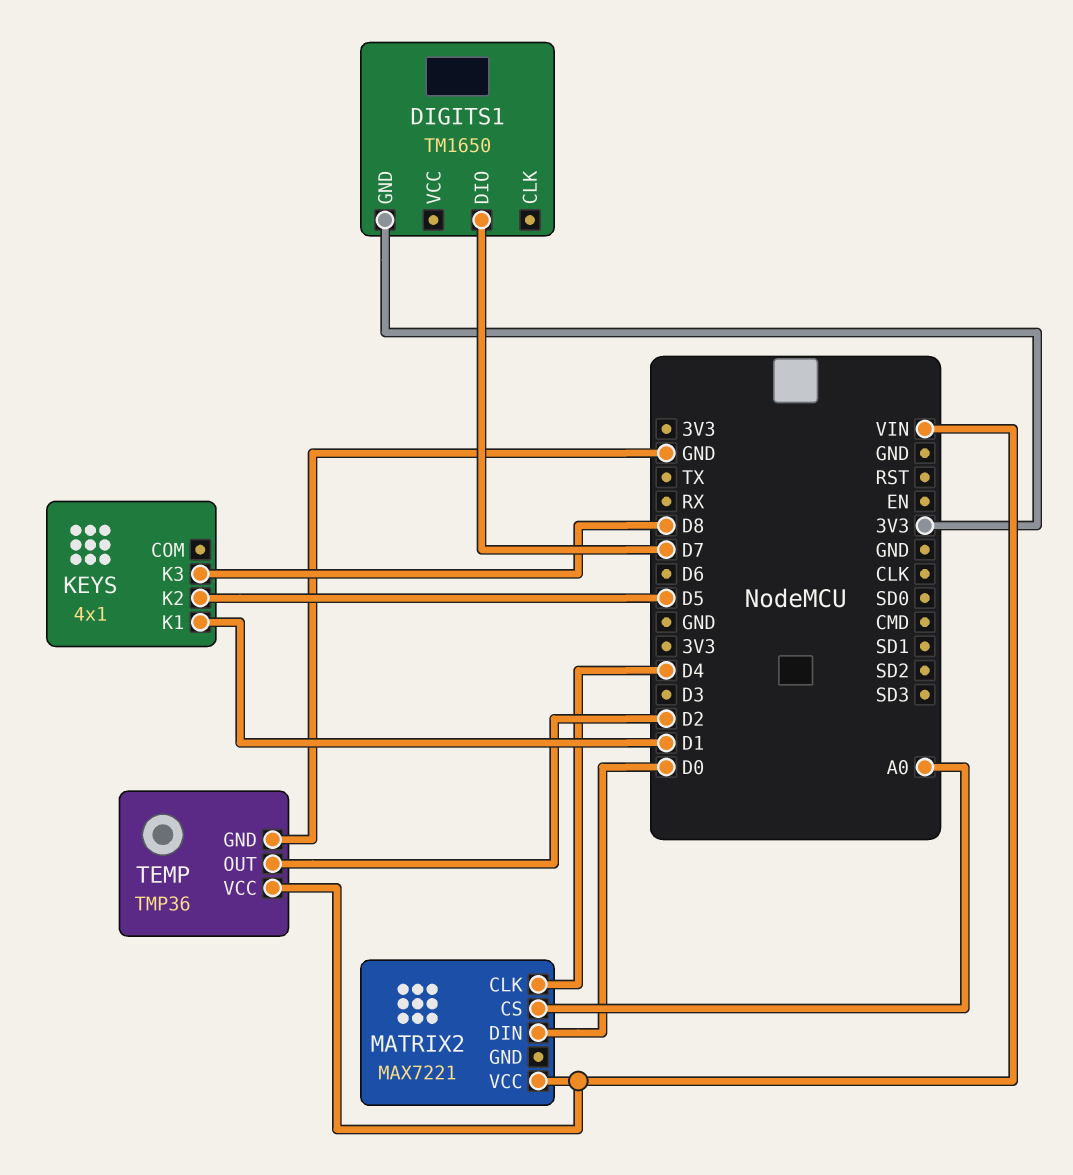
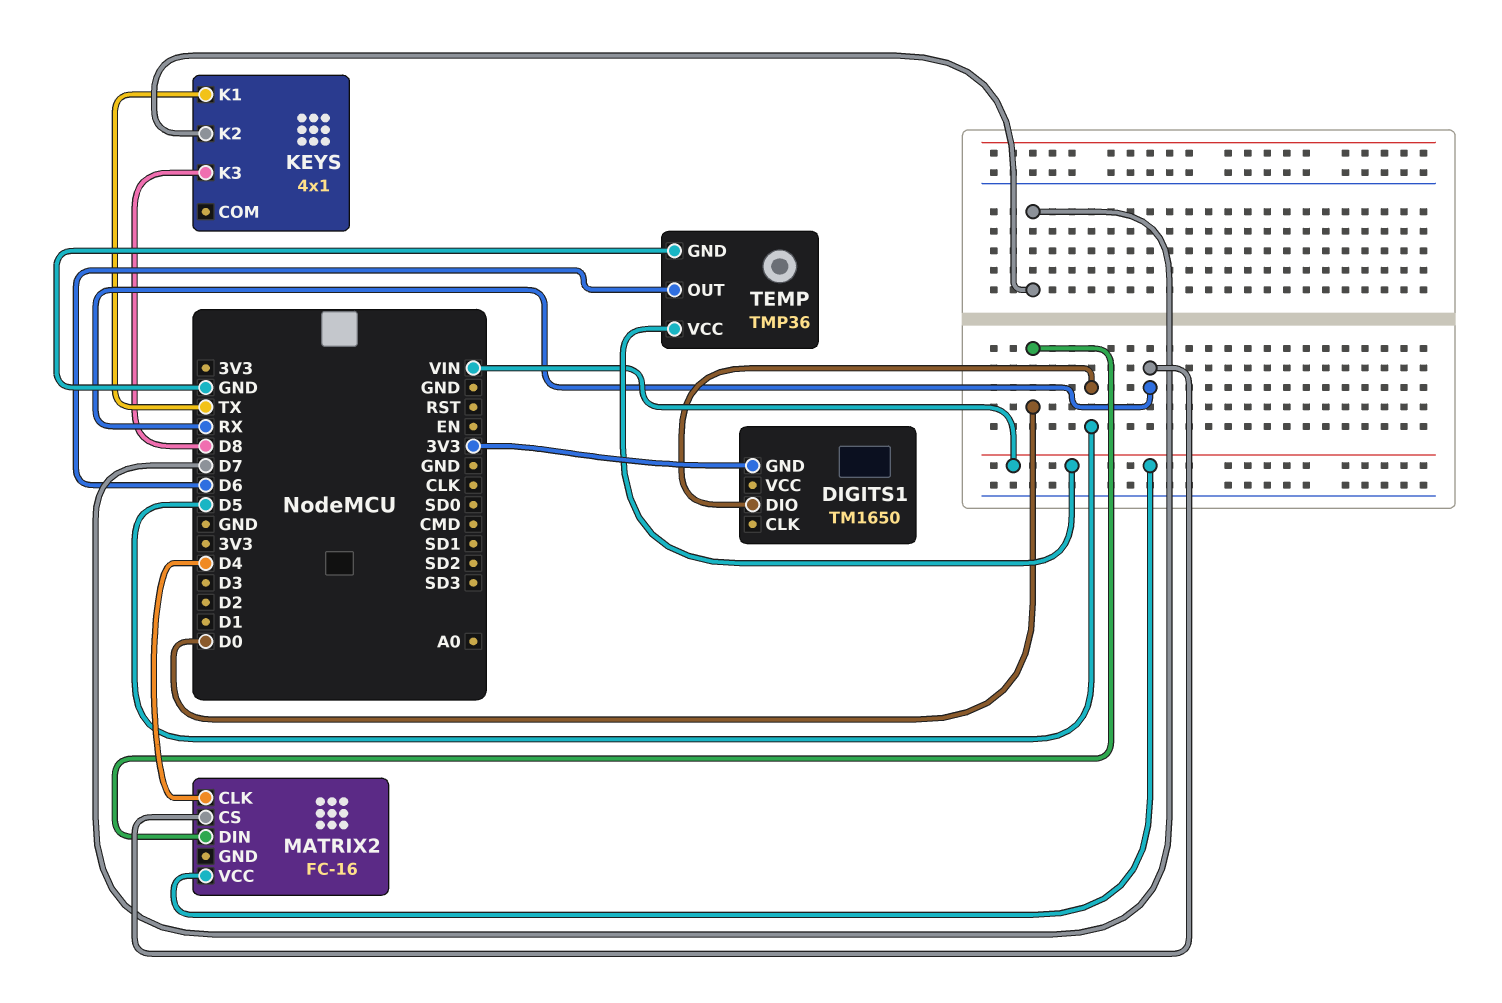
DIGITS1 pin DIO: D7 -> D5
KEYS pin K1: D1 -> TX
KEYS pin K2: D5 -> D7
MATRIX2: MAX7221 -> FC-16
MATRIX2 pin CS: A0 -> RX
TEMP pin OUT: D2 -> D6

